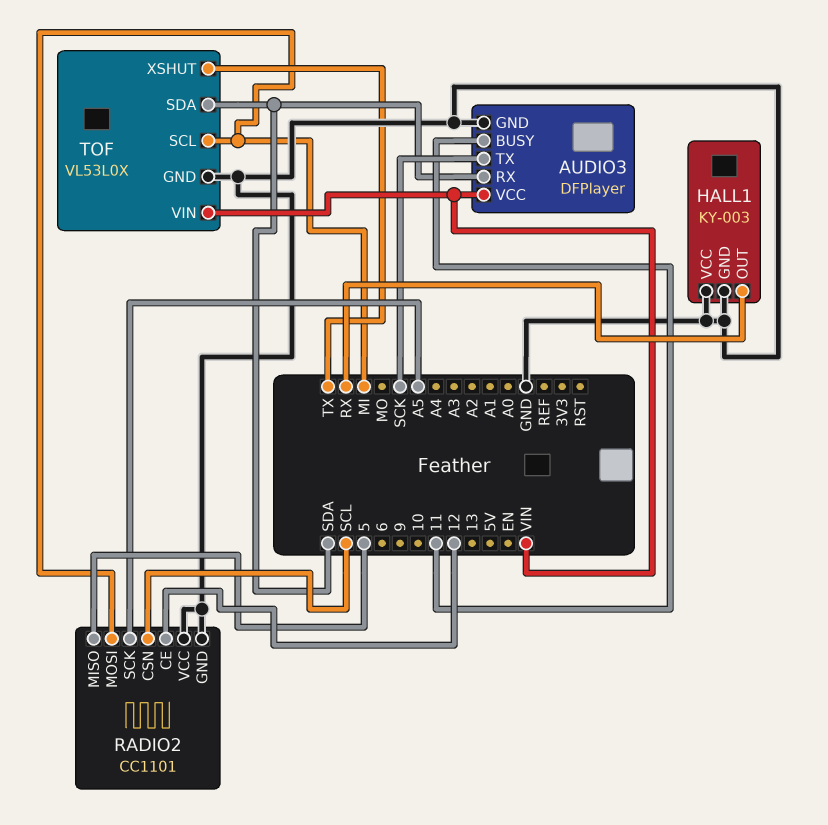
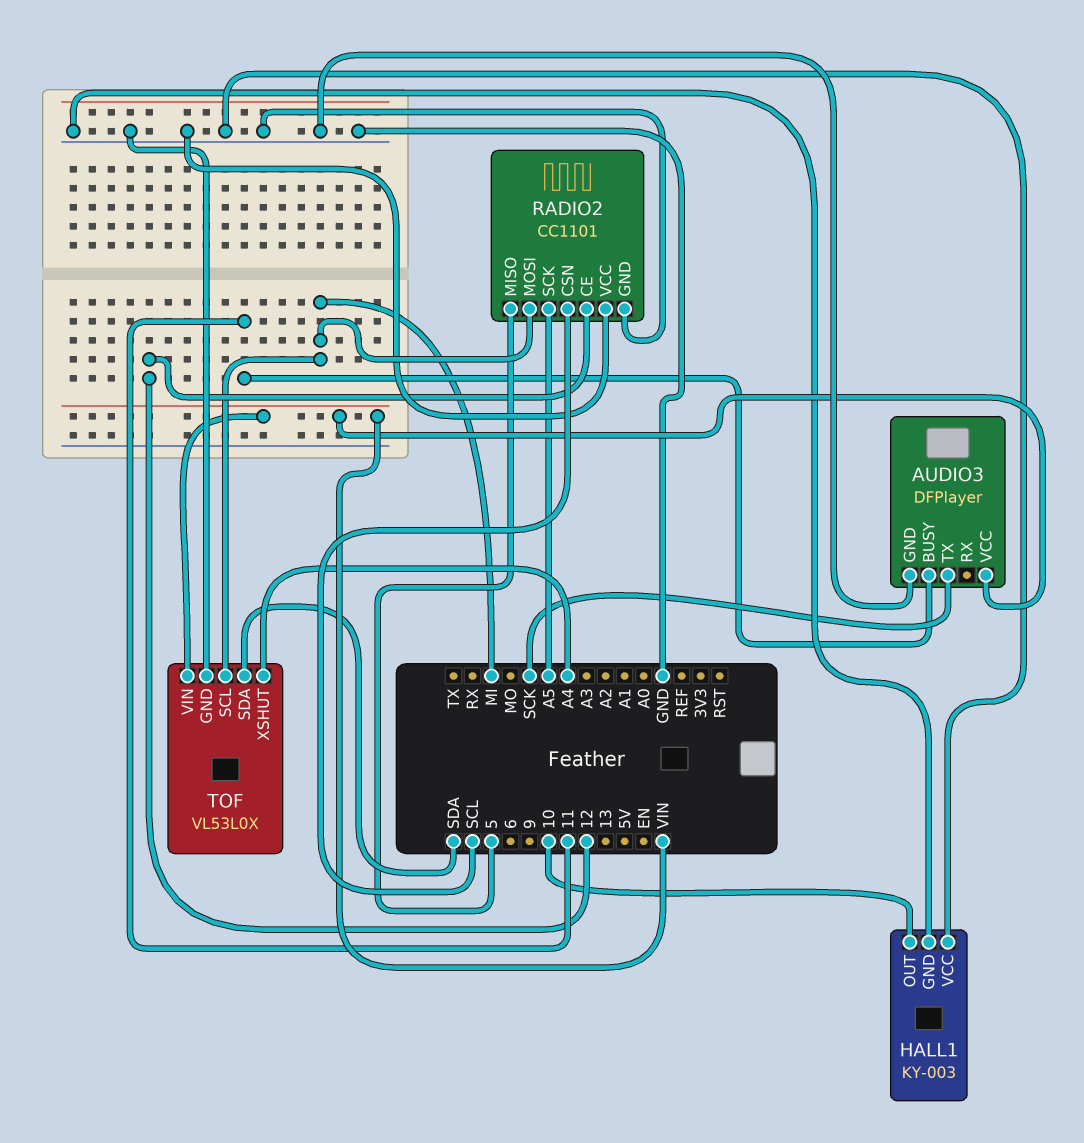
AUDIO3 pin RX: SDA -> none
HALL1 pin OUT: RX -> 10
TOF pin XSHUT: TX -> A4

